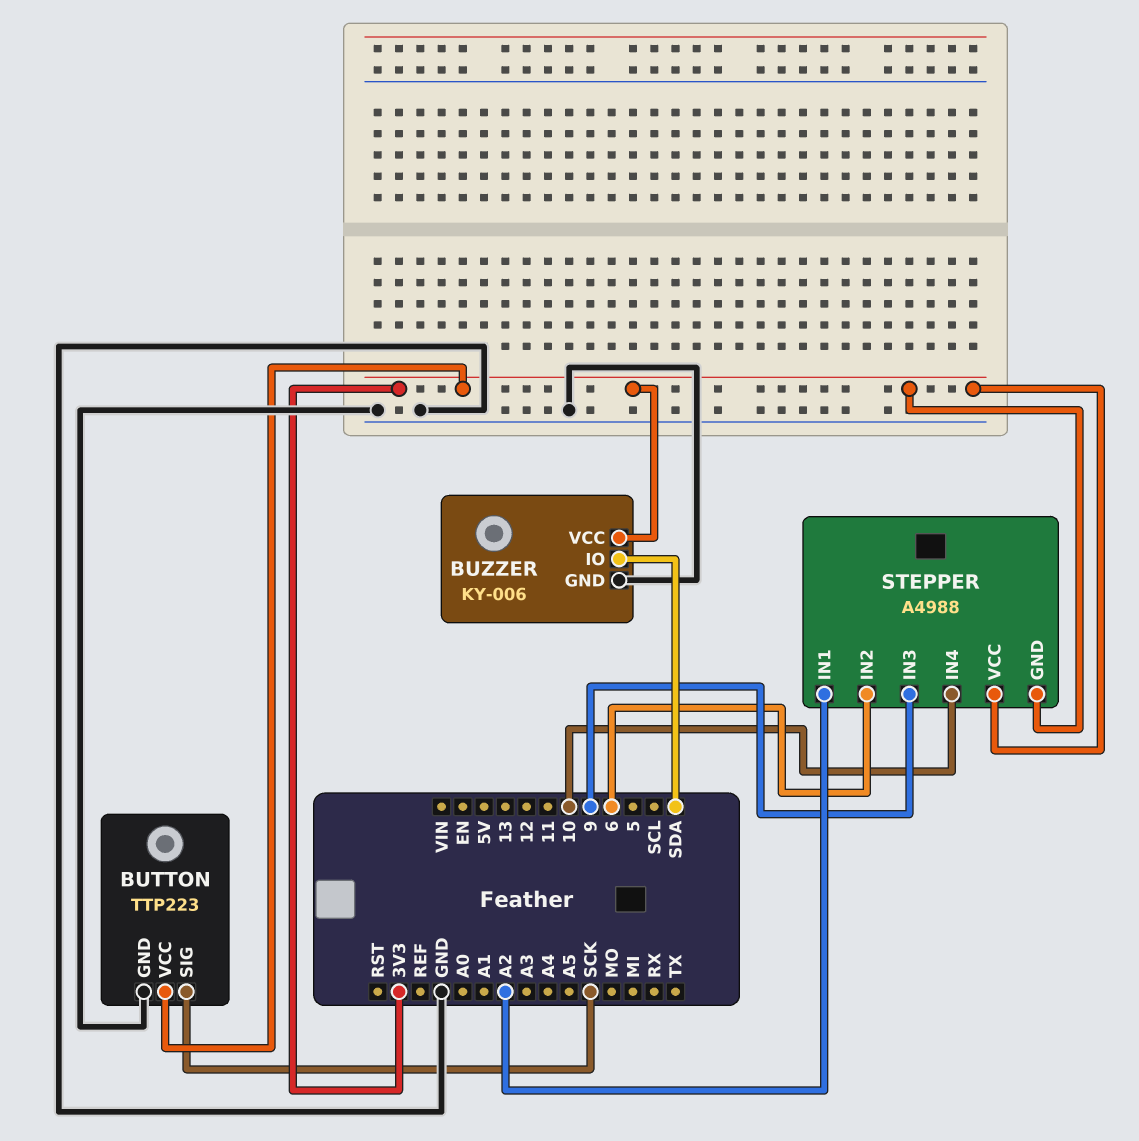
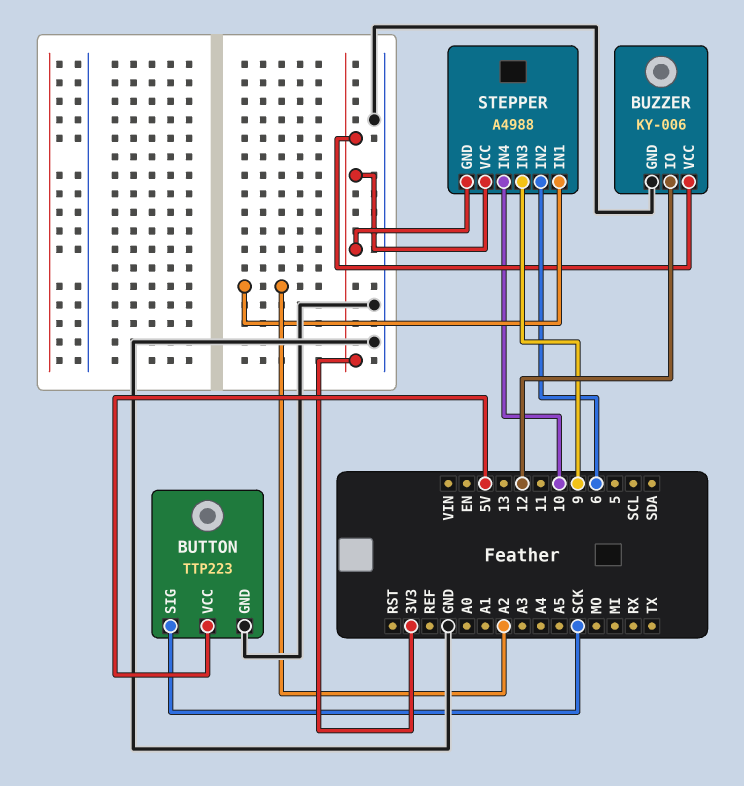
BUTTON pin VCC: 3V3 -> 5V
BUZZER pin IO: SDA -> 12

